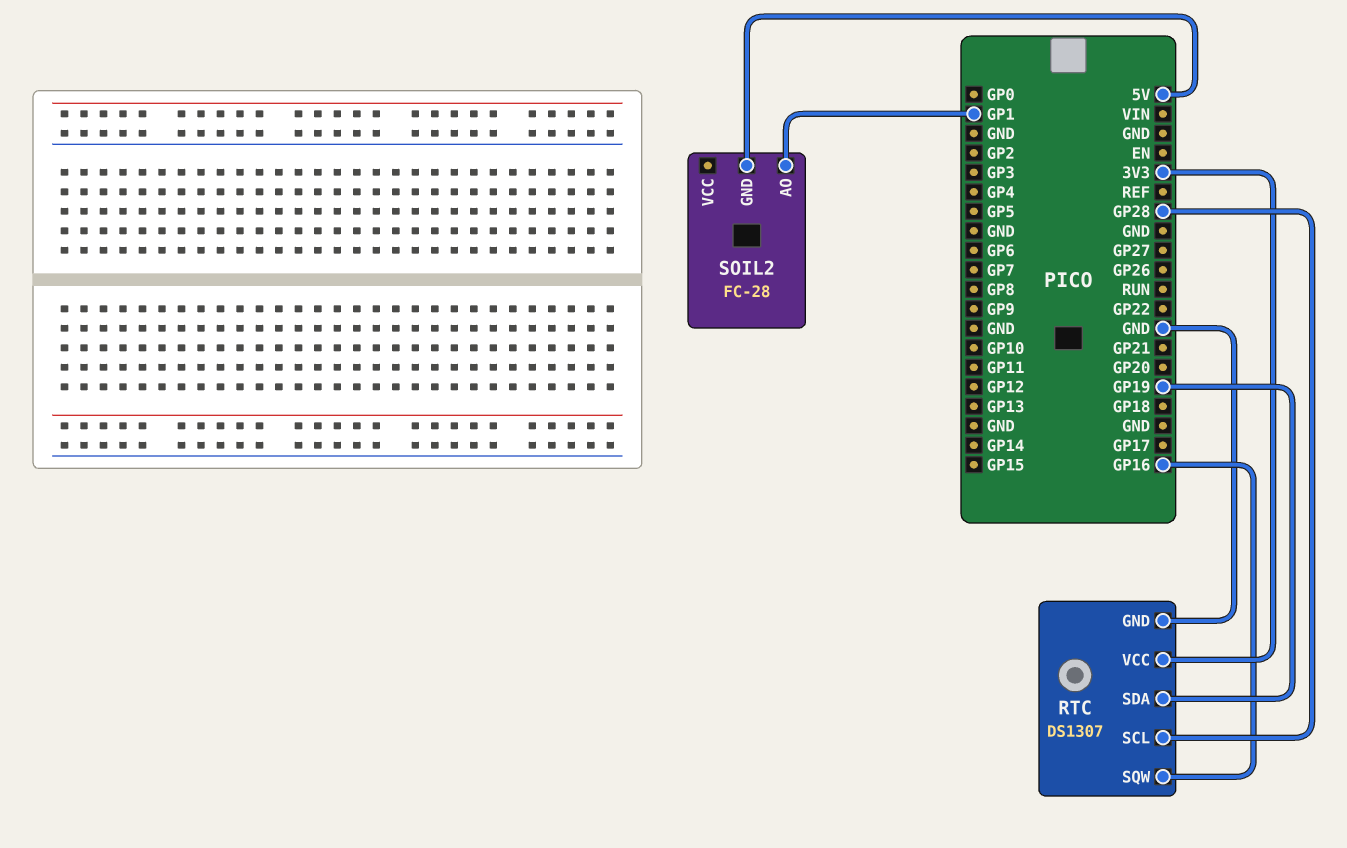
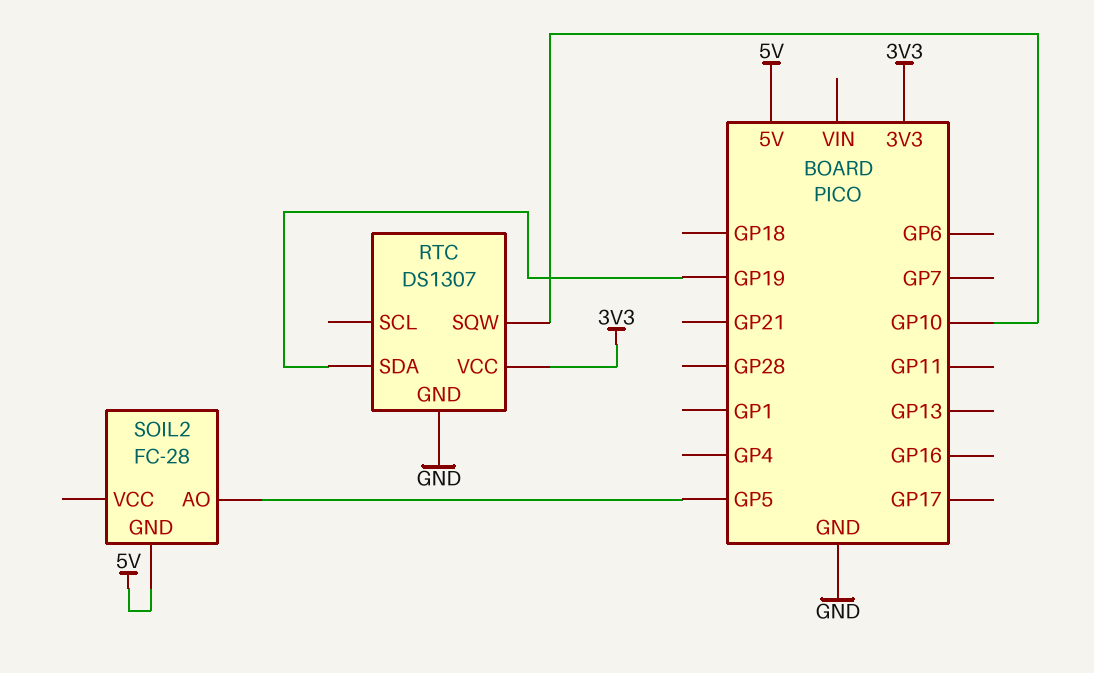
RTC pin SCL: GP28 -> none
RTC pin SQW: GP16 -> GP10
SOIL2 pin AO: GP1 -> GP5

